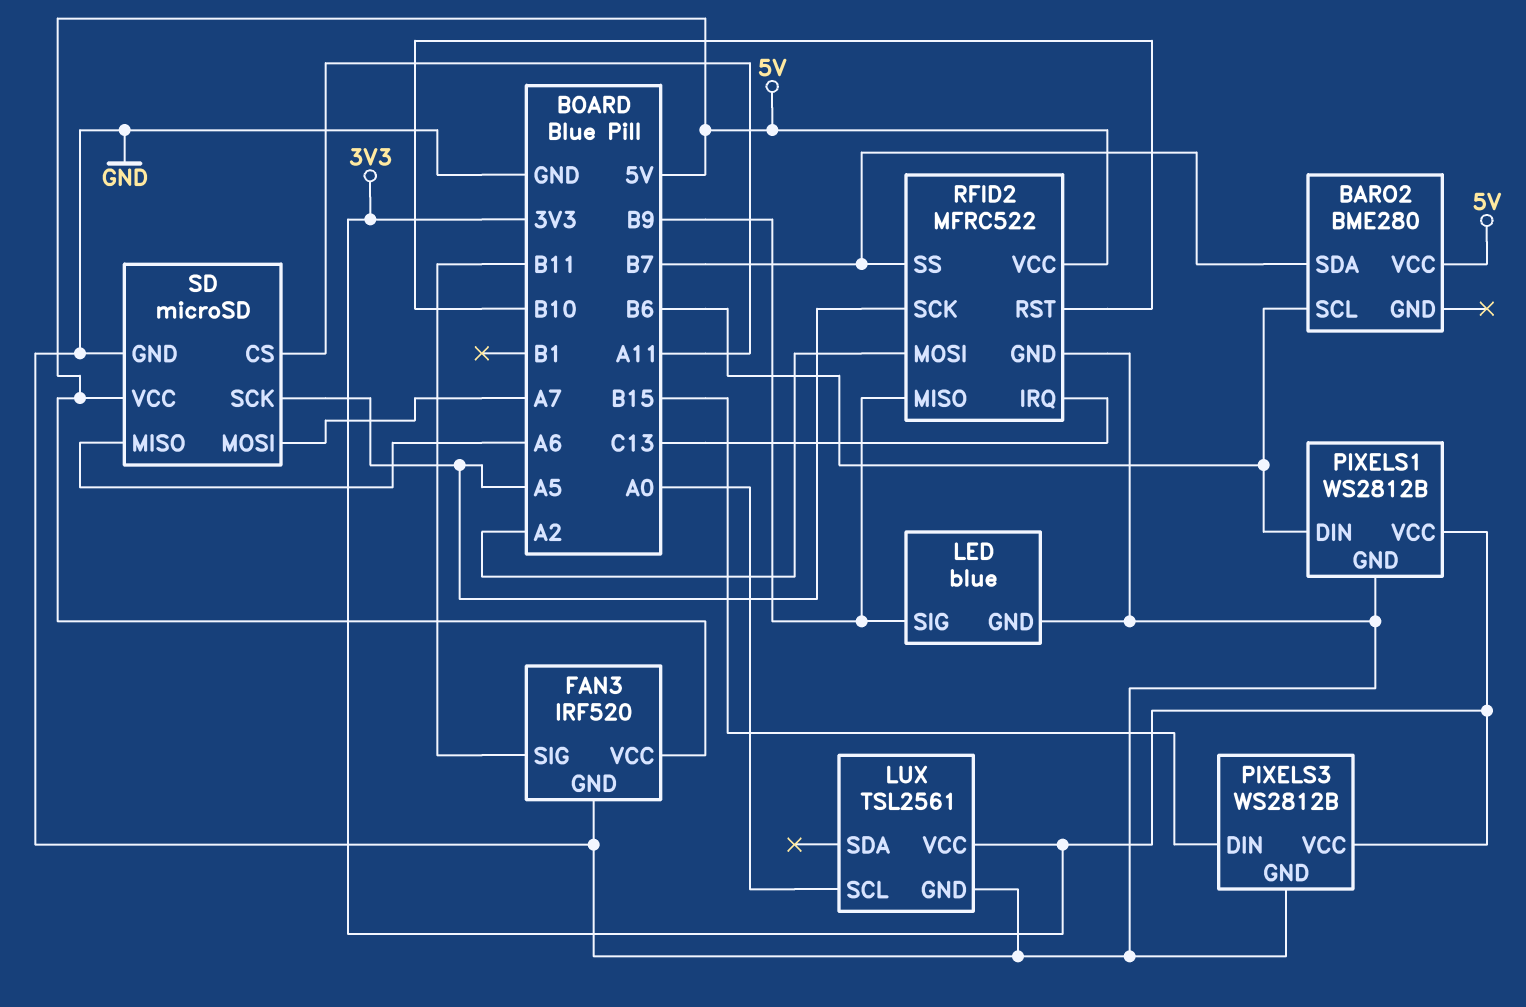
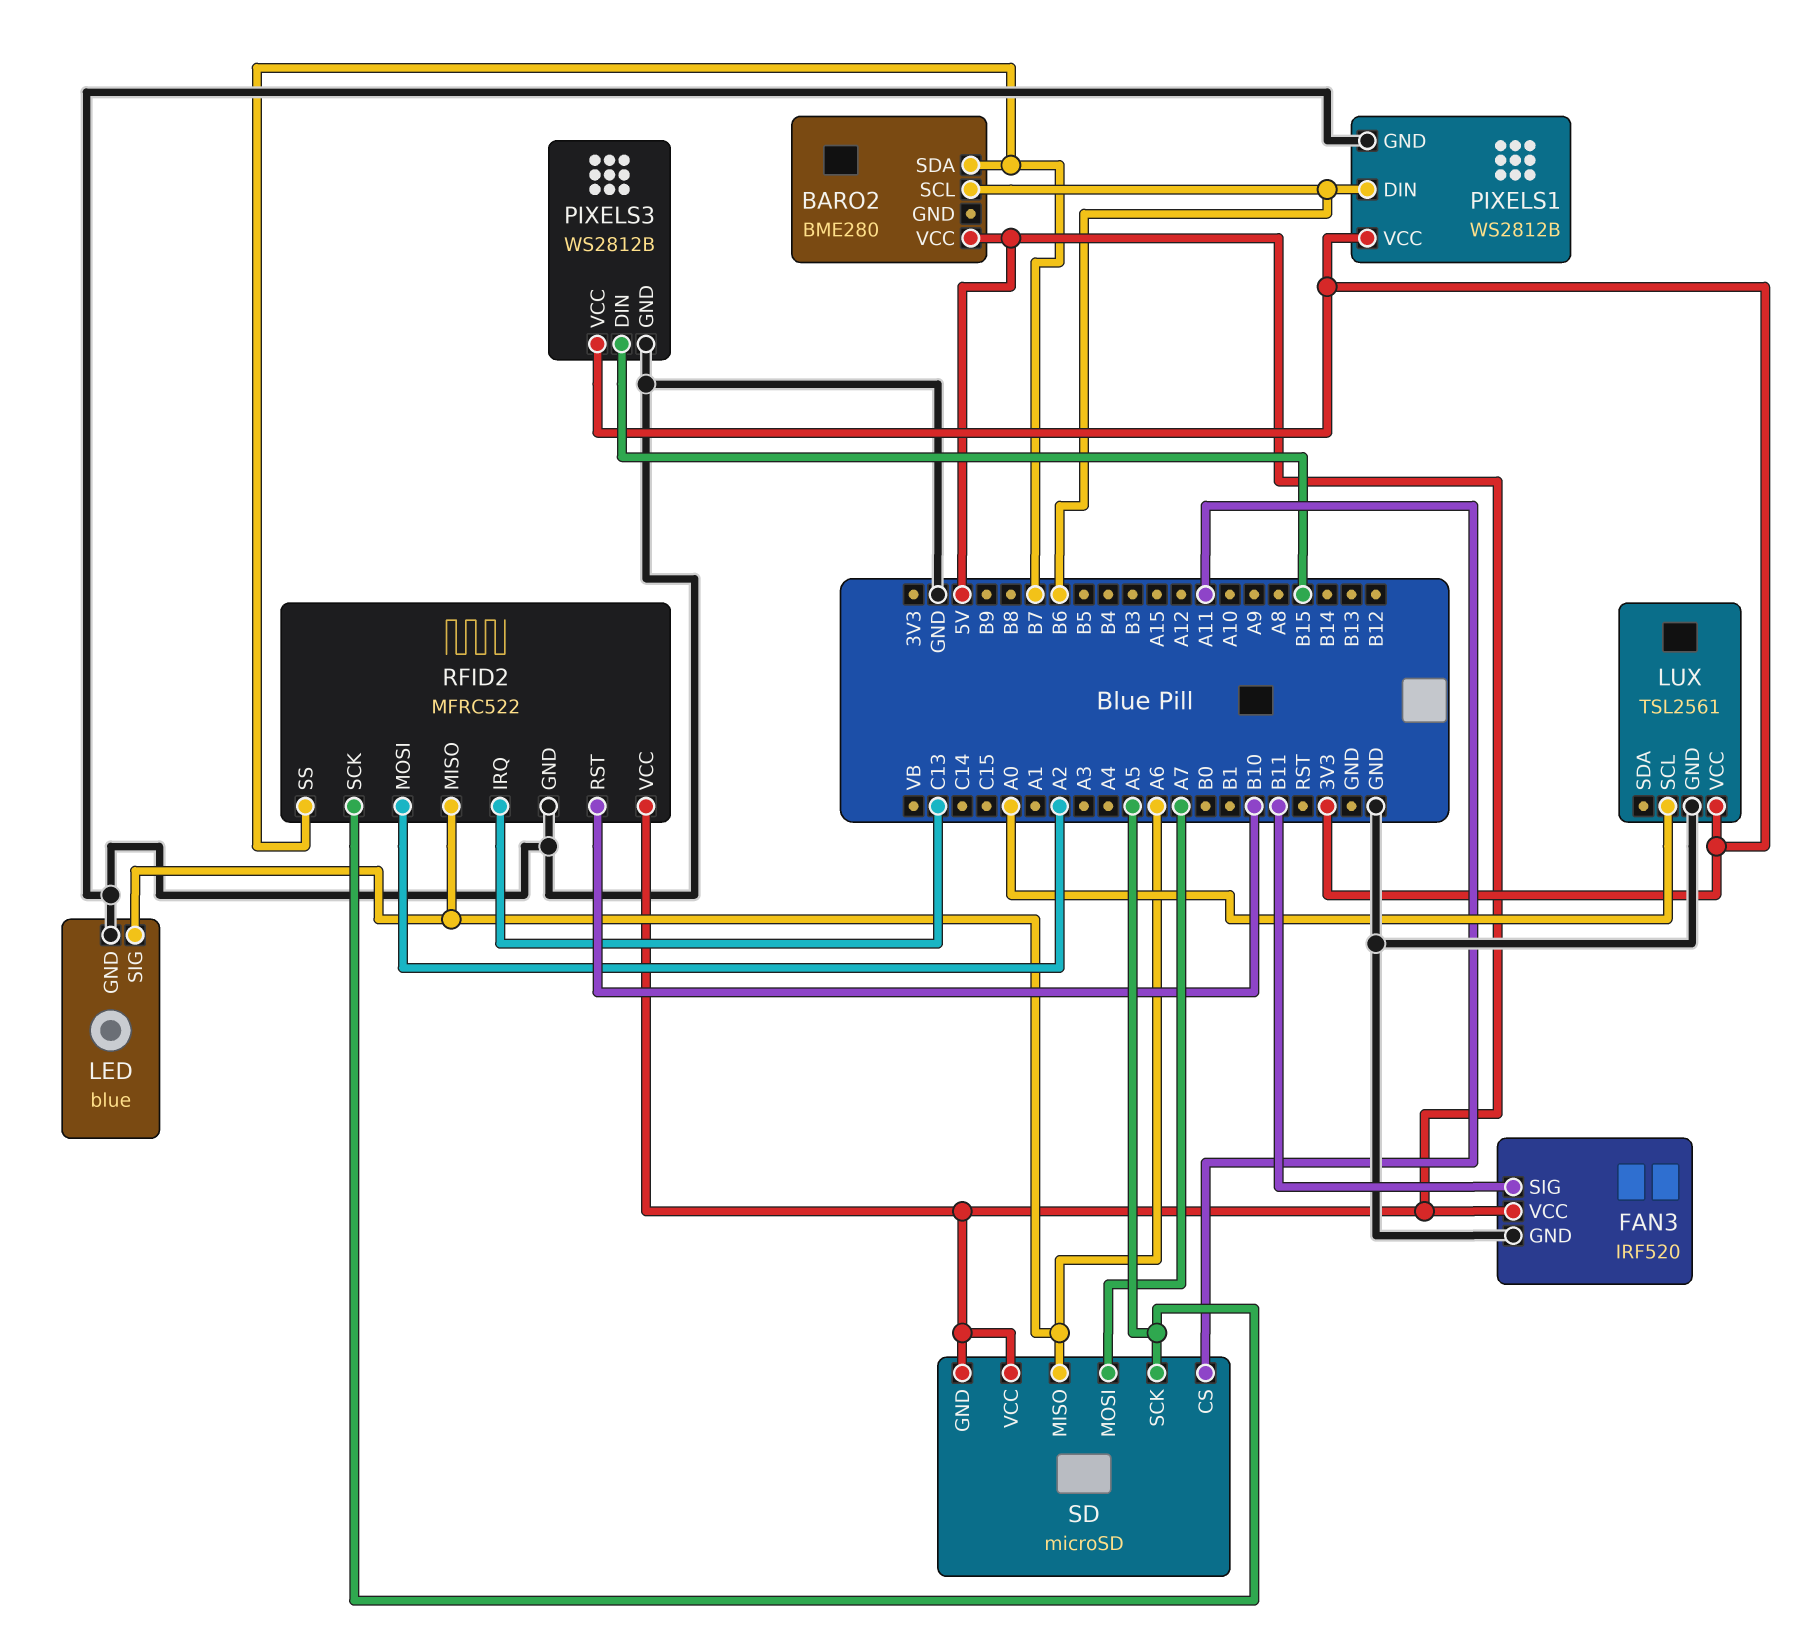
LED pin SIG: B9 -> A6
RFID2 pin MISO: B9 -> A6
SD pin GND: GND -> 5V

